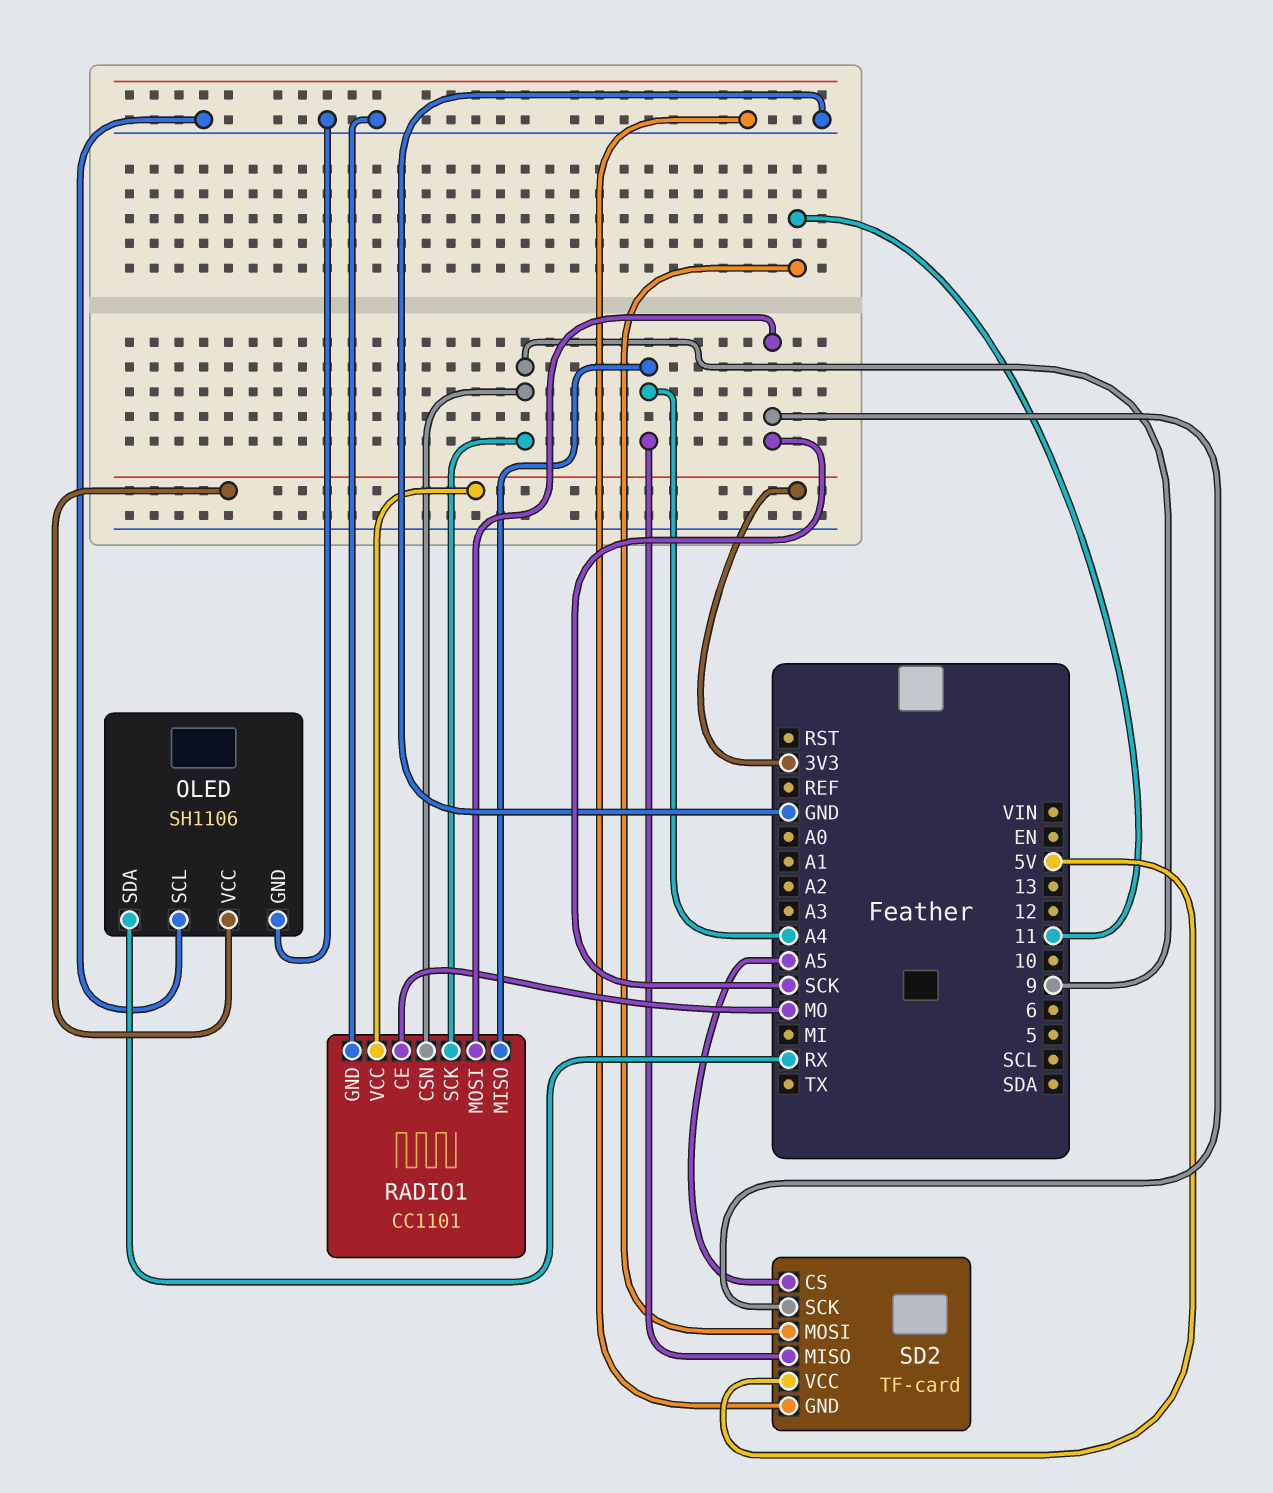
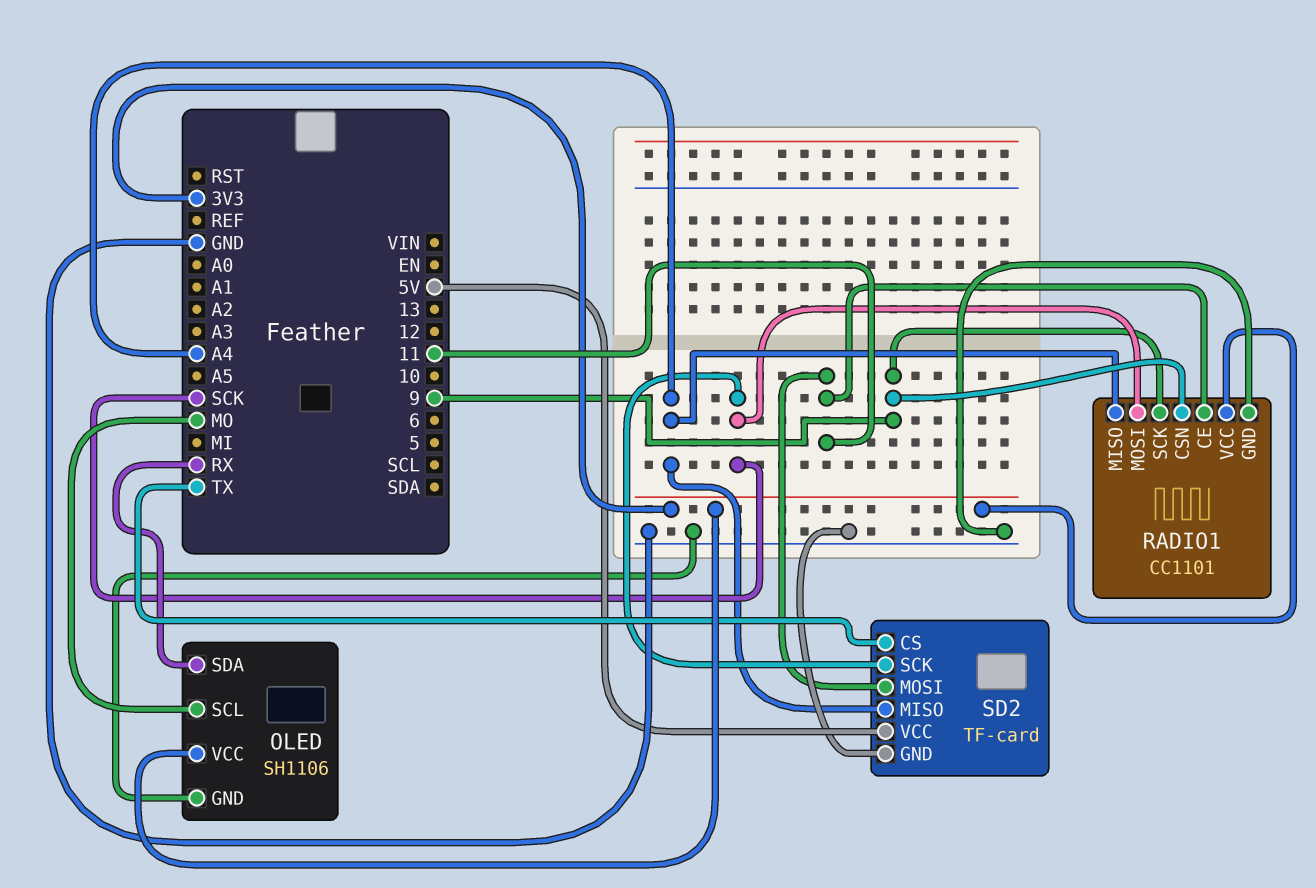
OLED pin SCL: GND -> MO
RADIO1 pin CE: MO -> 11
SD2 pin CS: A5 -> TX

